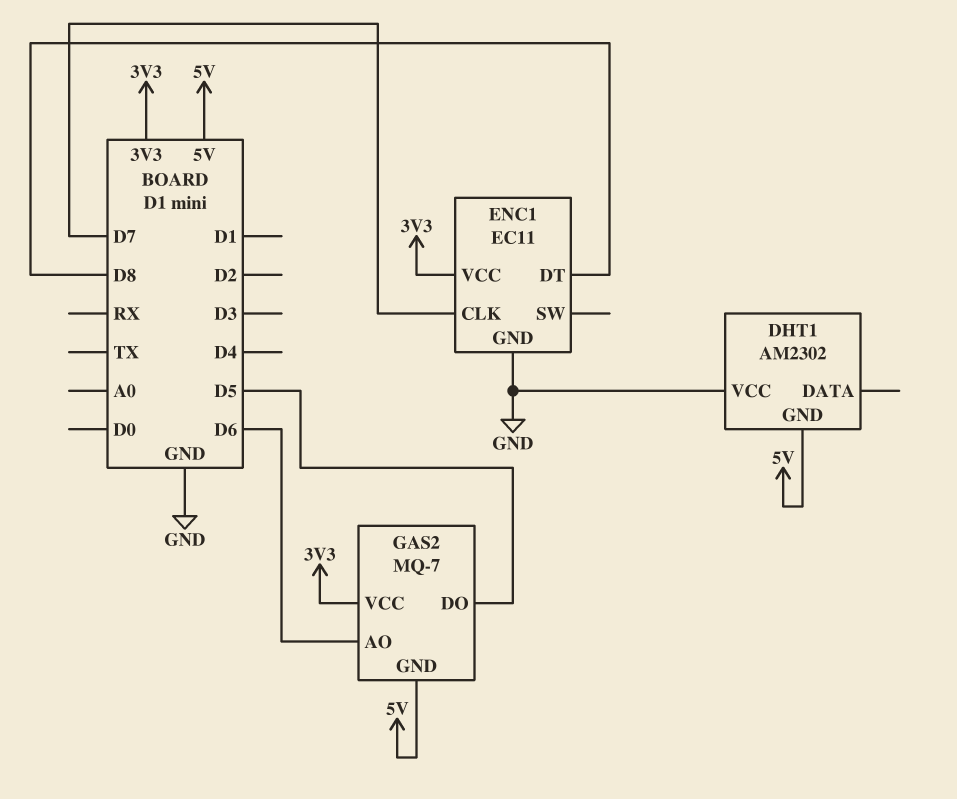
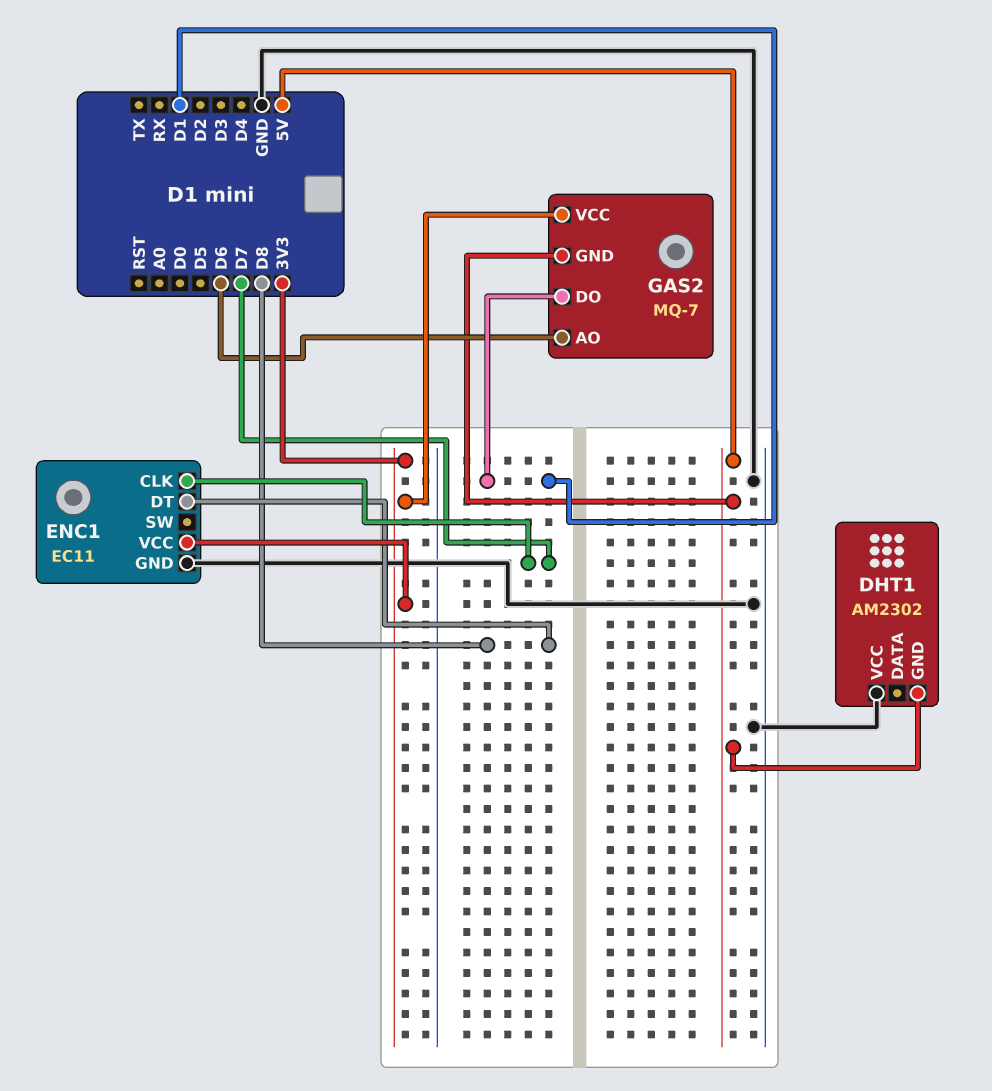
GAS2 pin DO: D5 -> D1

